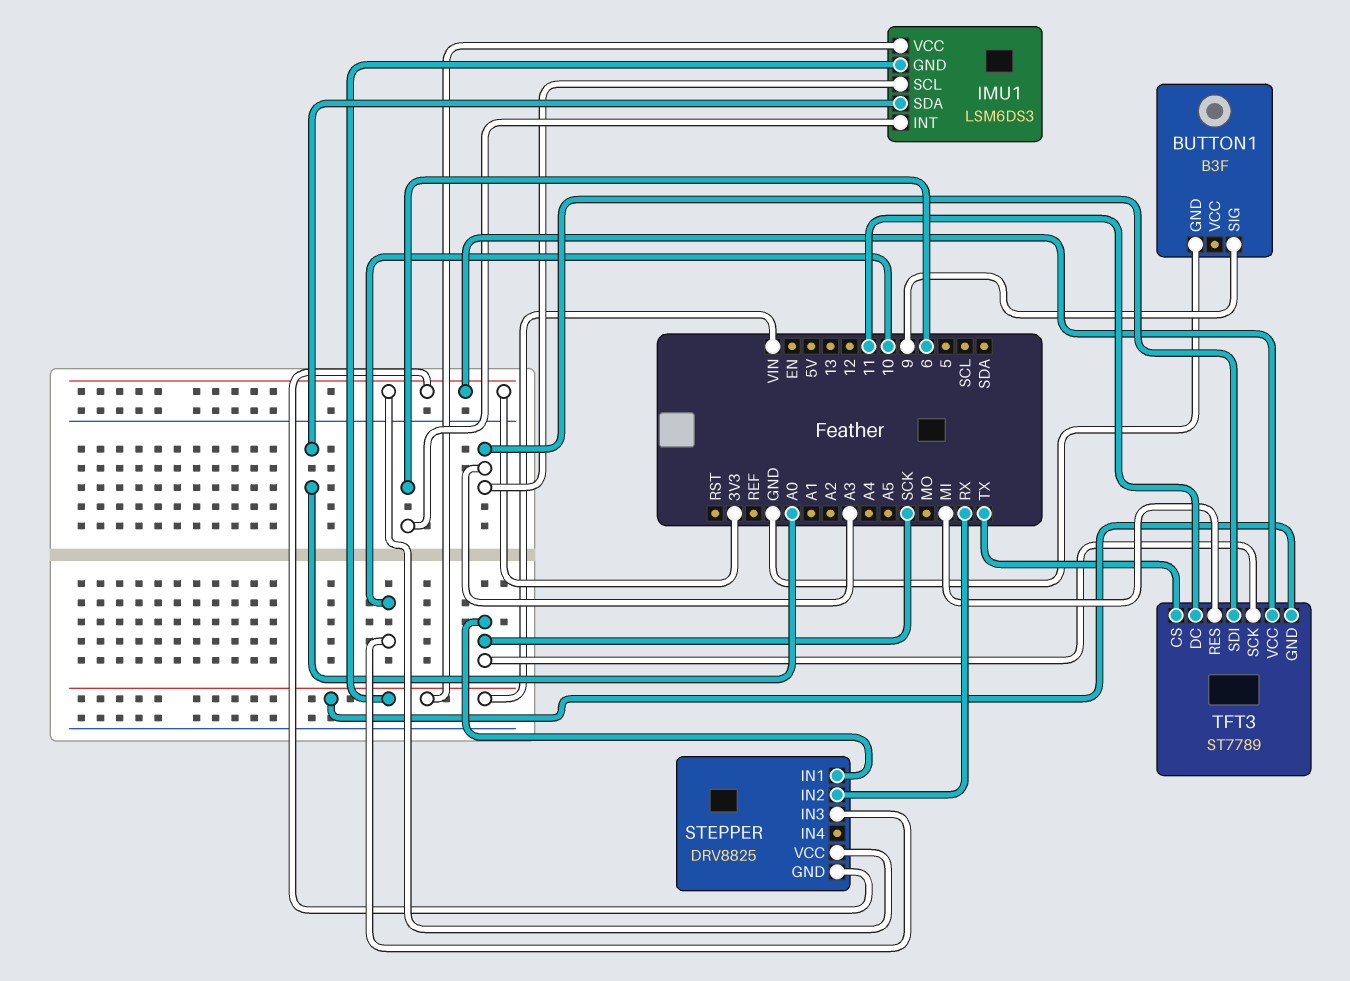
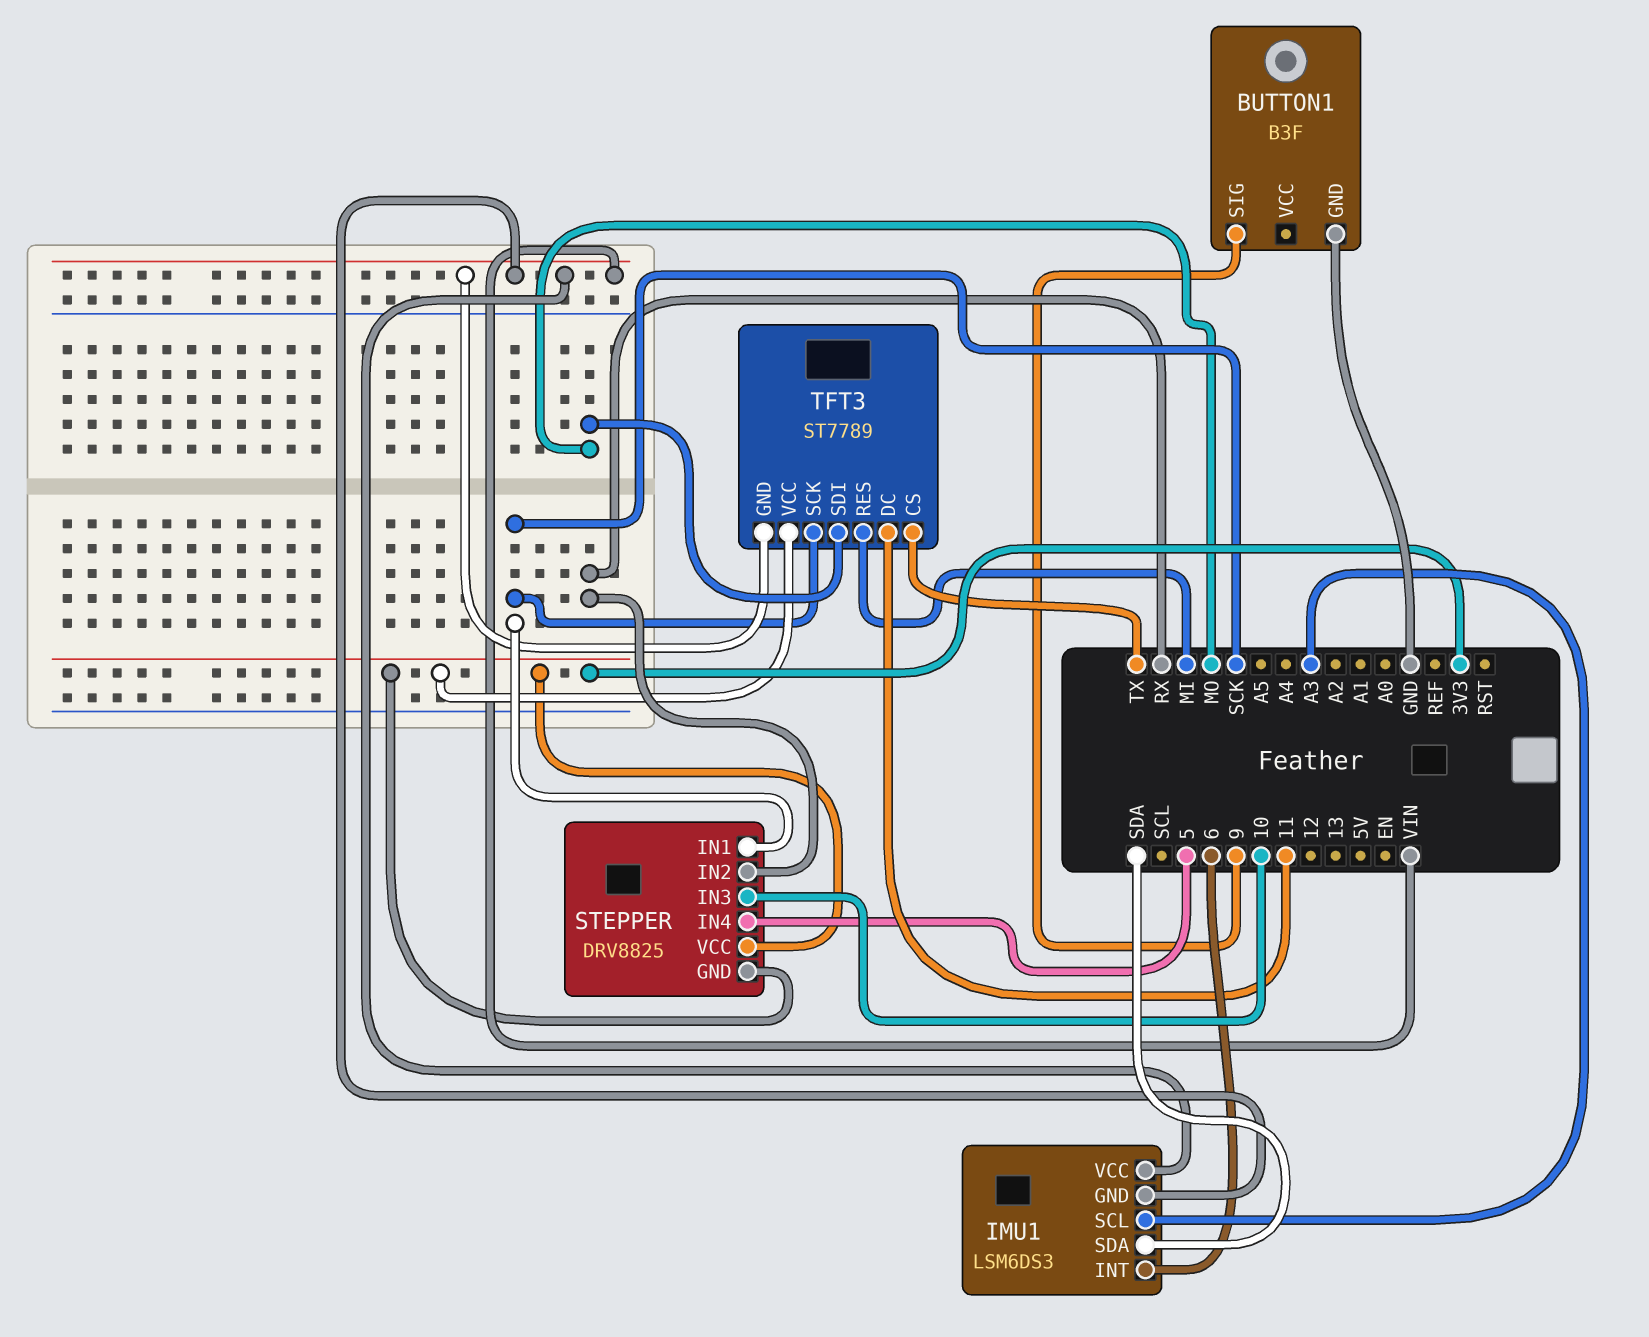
IMU1 pin SDA: A0 -> SDA
STEPPER pin IN4: none -> 5
TFT3 pin SDI: A3 -> MO

